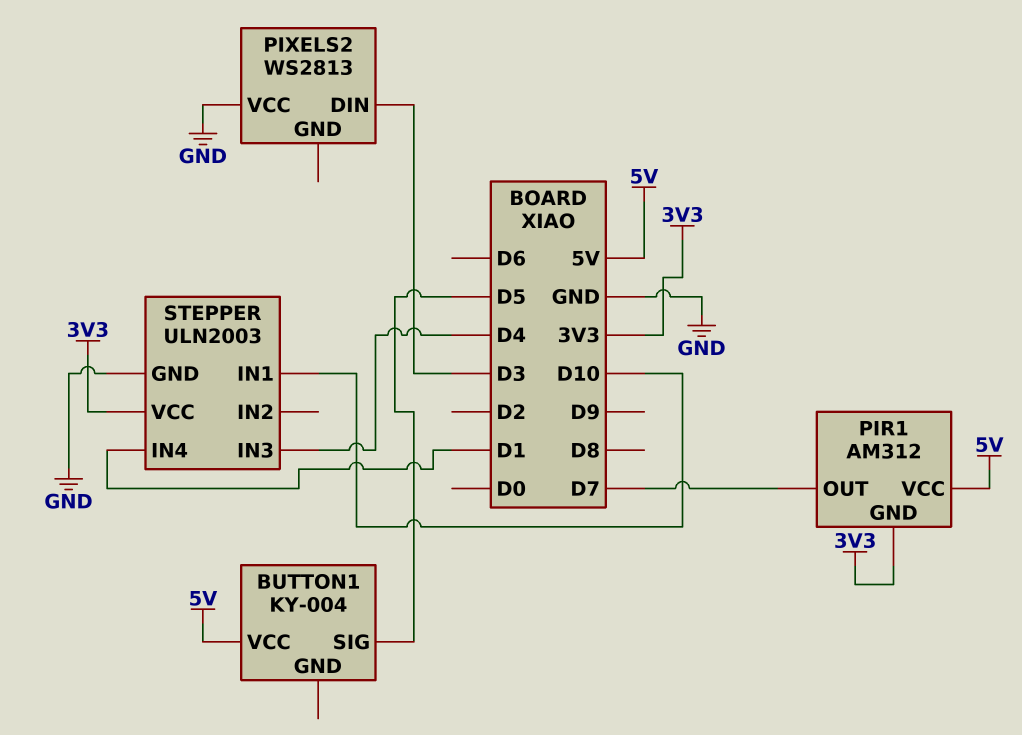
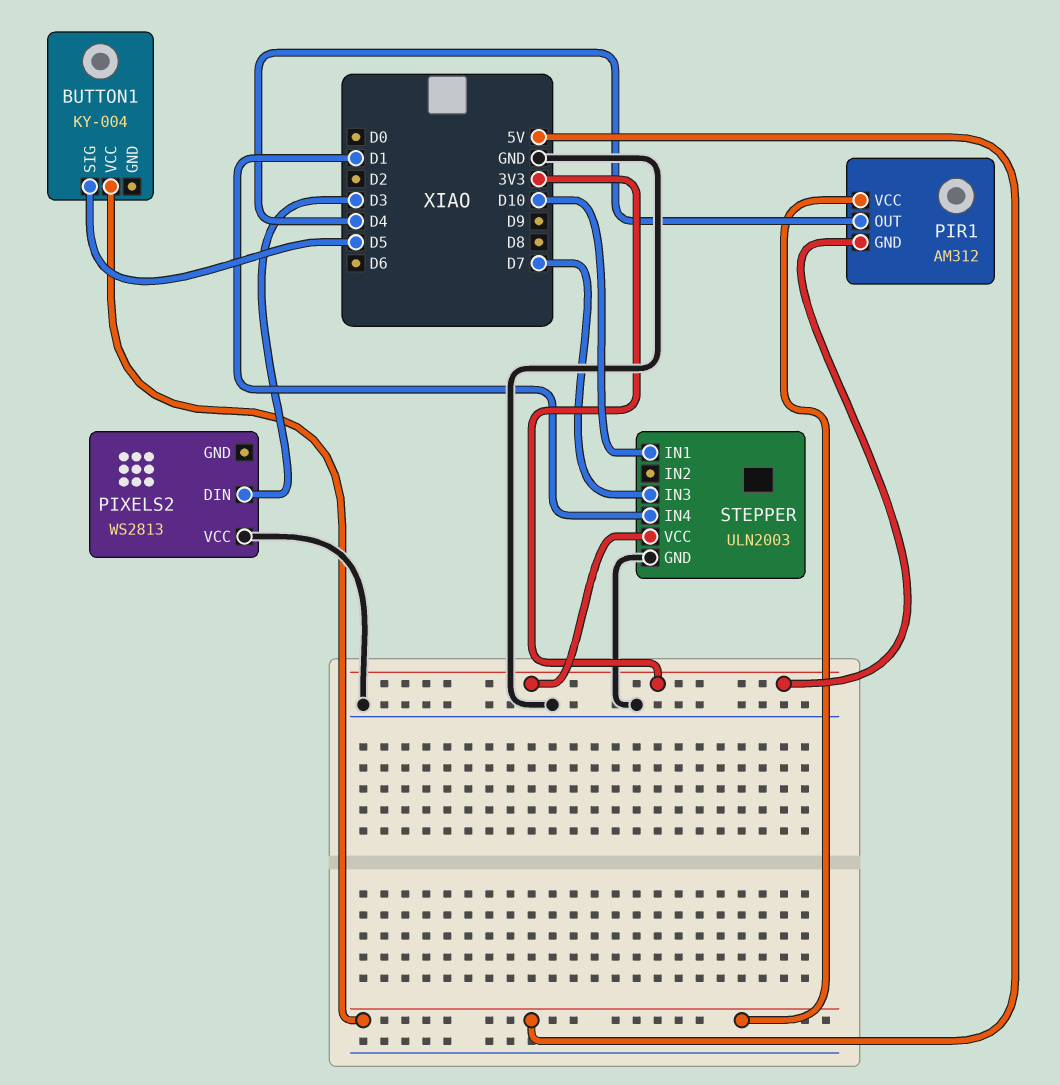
PIR1 pin OUT: D7 -> D4
STEPPER pin IN3: D4 -> D7

